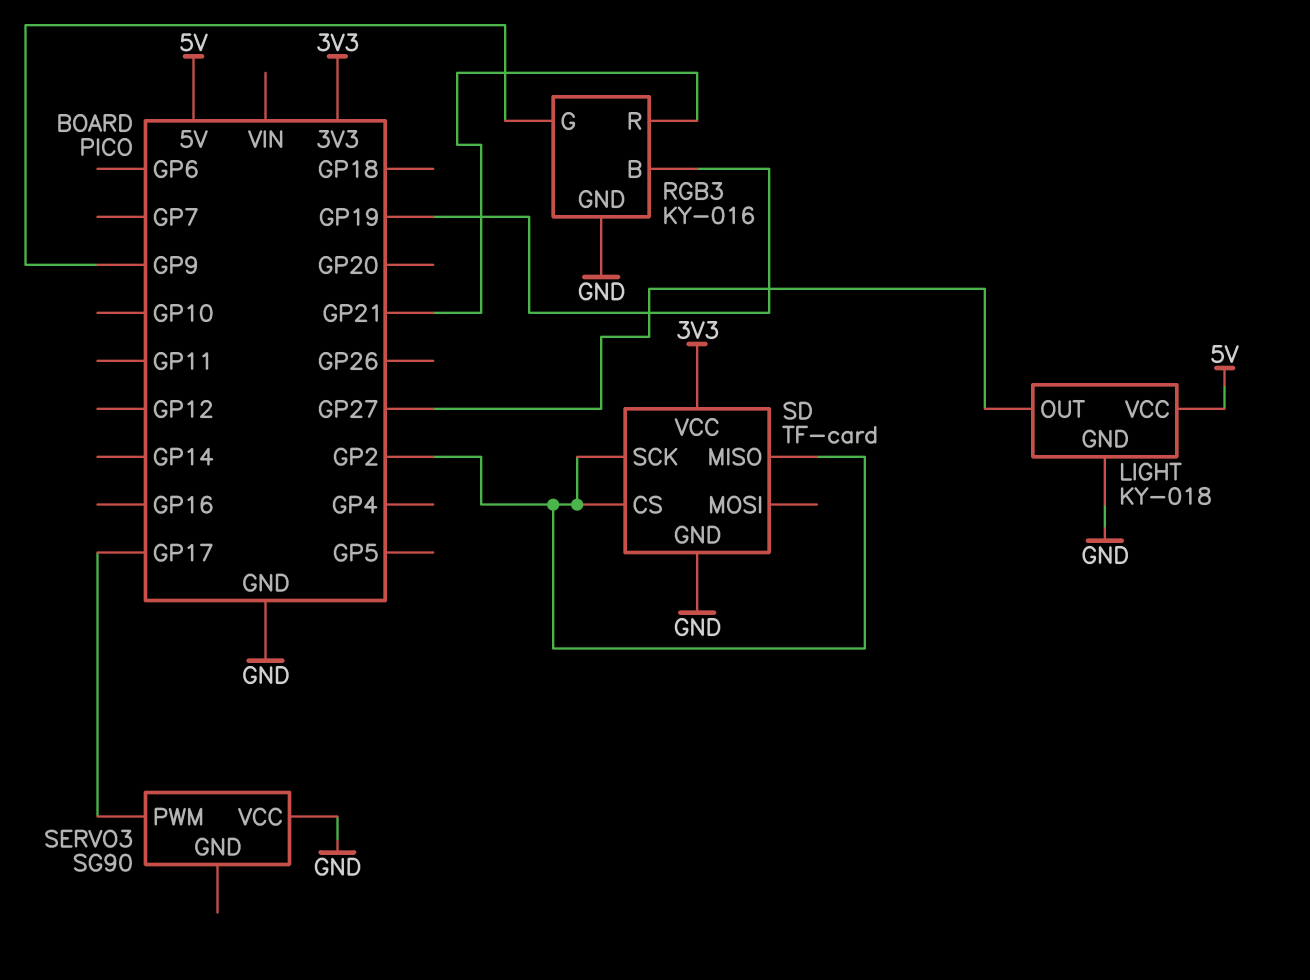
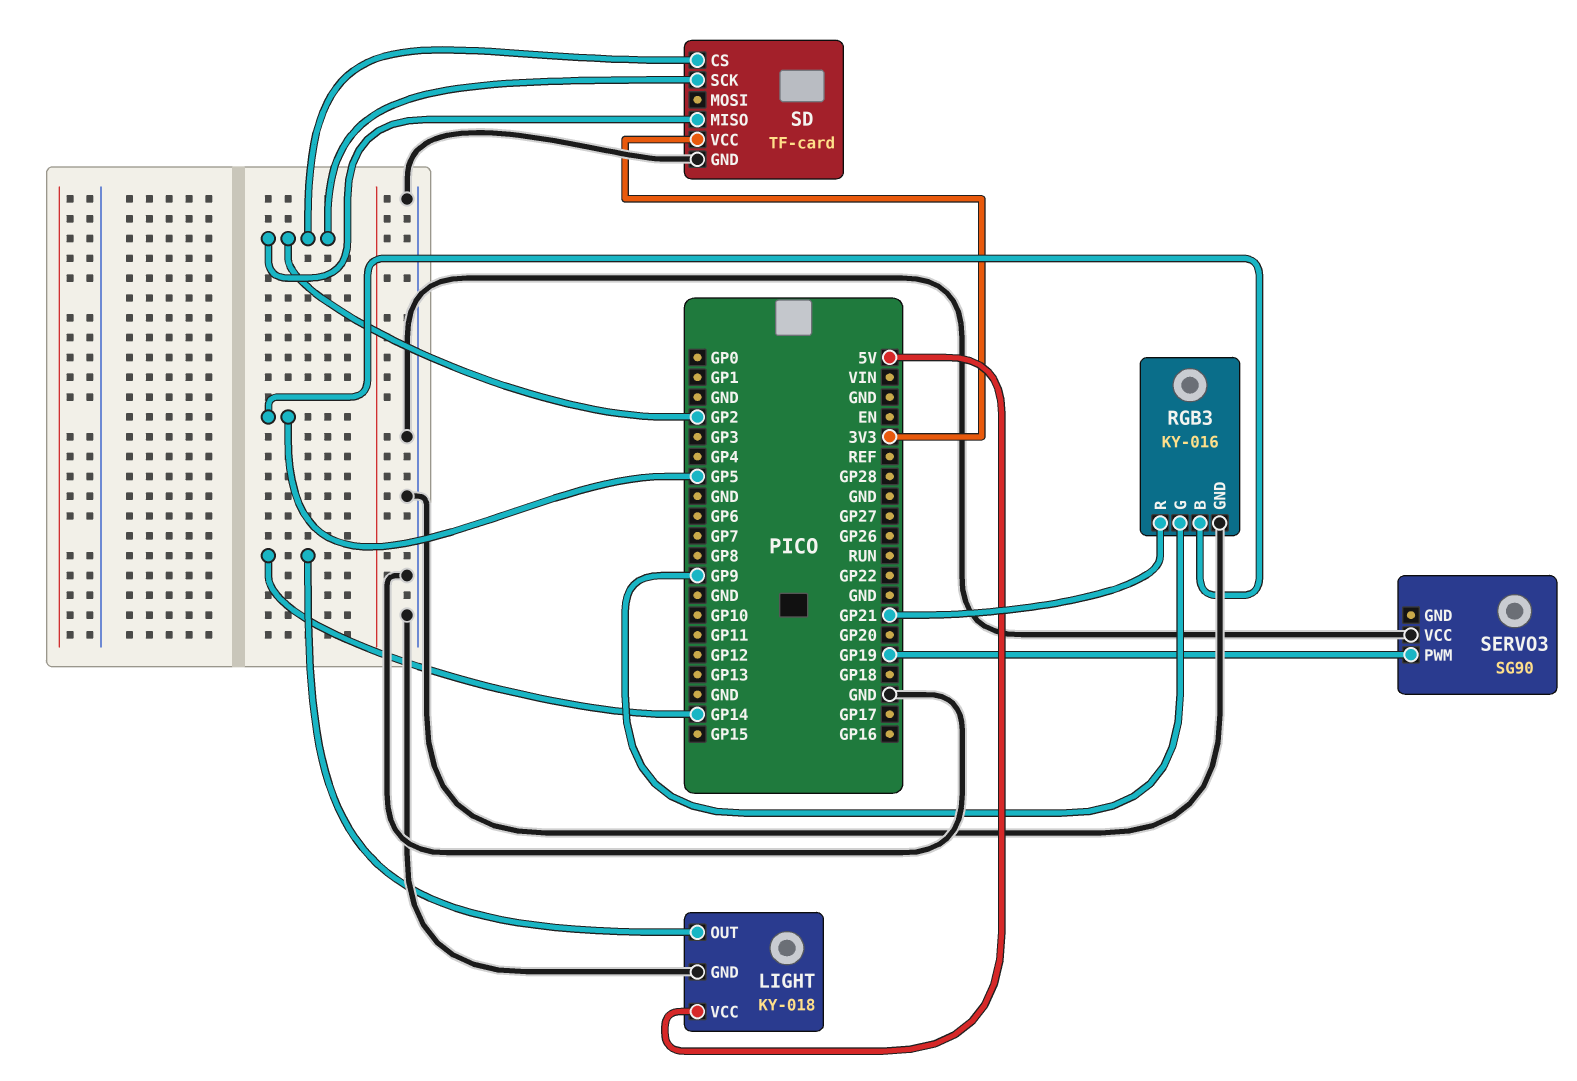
LIGHT pin OUT: GP27 -> GP14
RGB3 pin B: GP19 -> GP5
SERVO3 pin PWM: GP17 -> GP19

